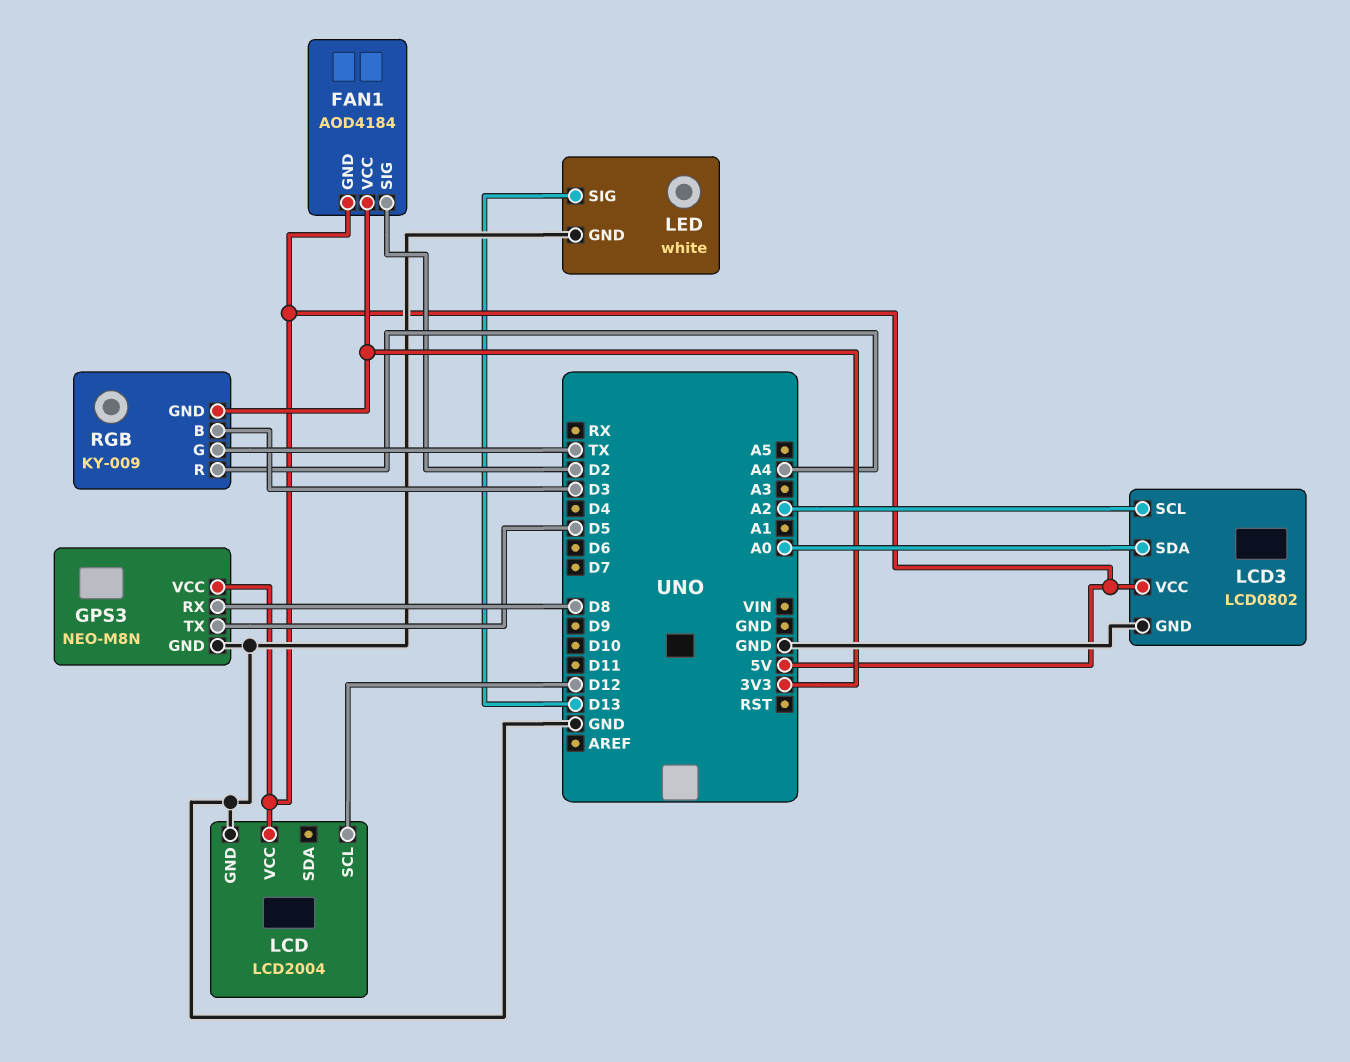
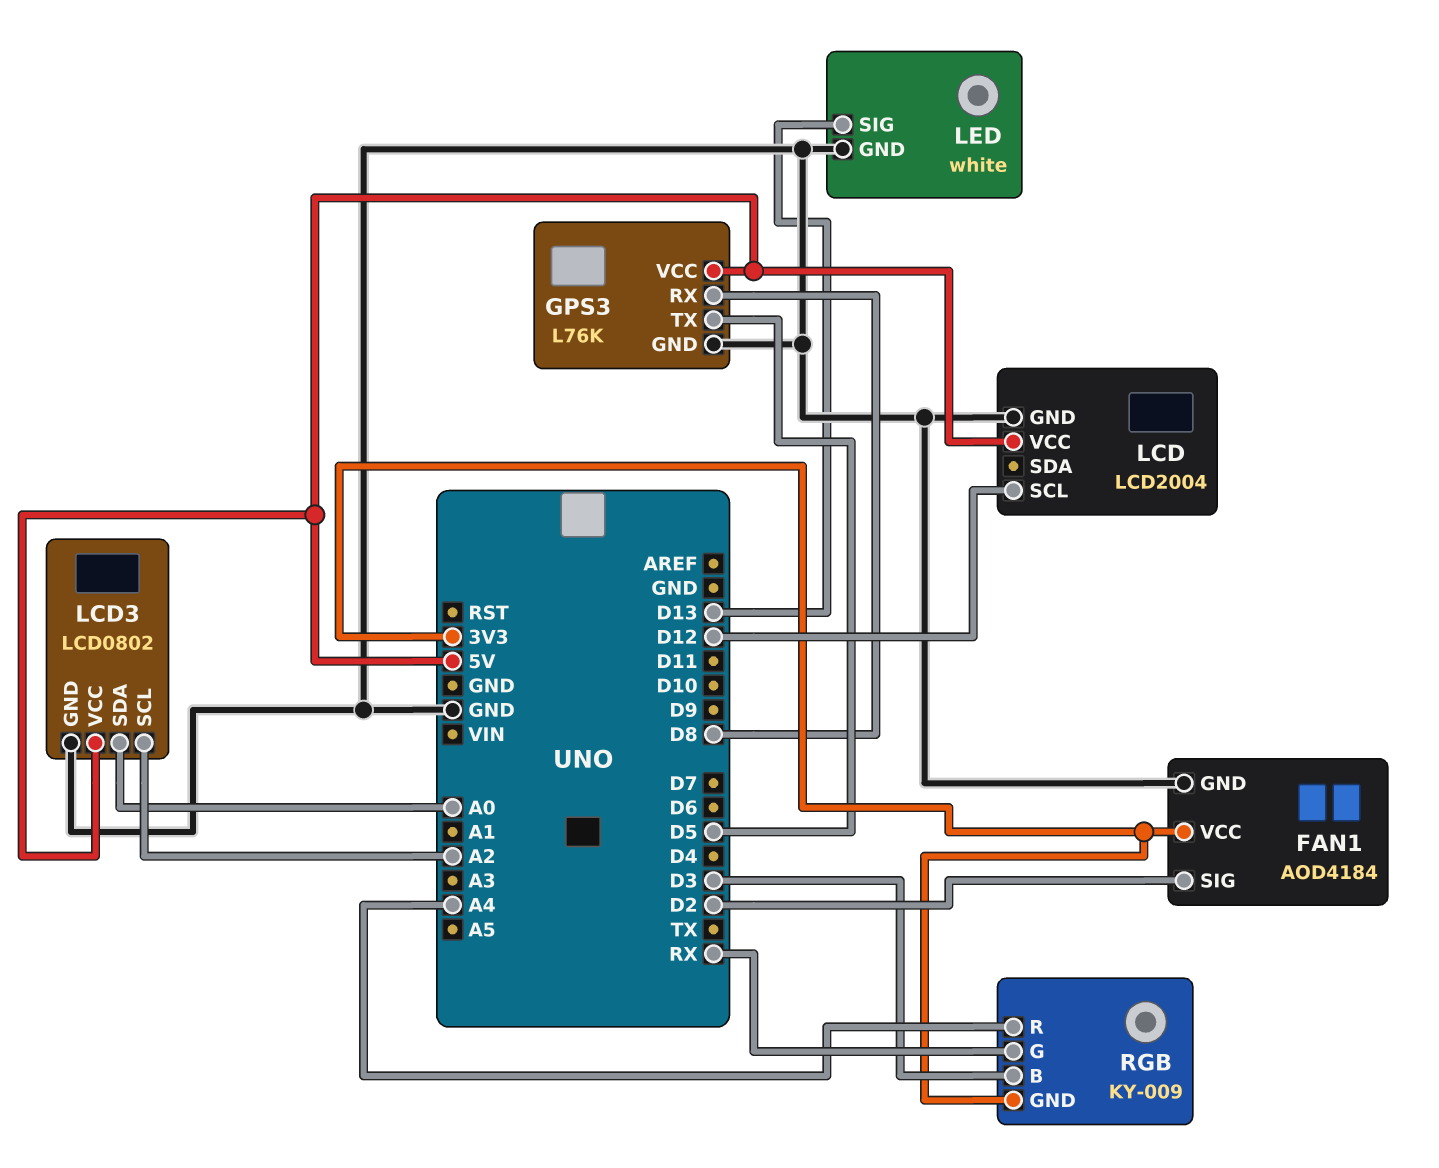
FAN1 pin GND: 5V -> GND
GPS3: NEO-M8N -> L76K
RGB pin G: TX -> RX

